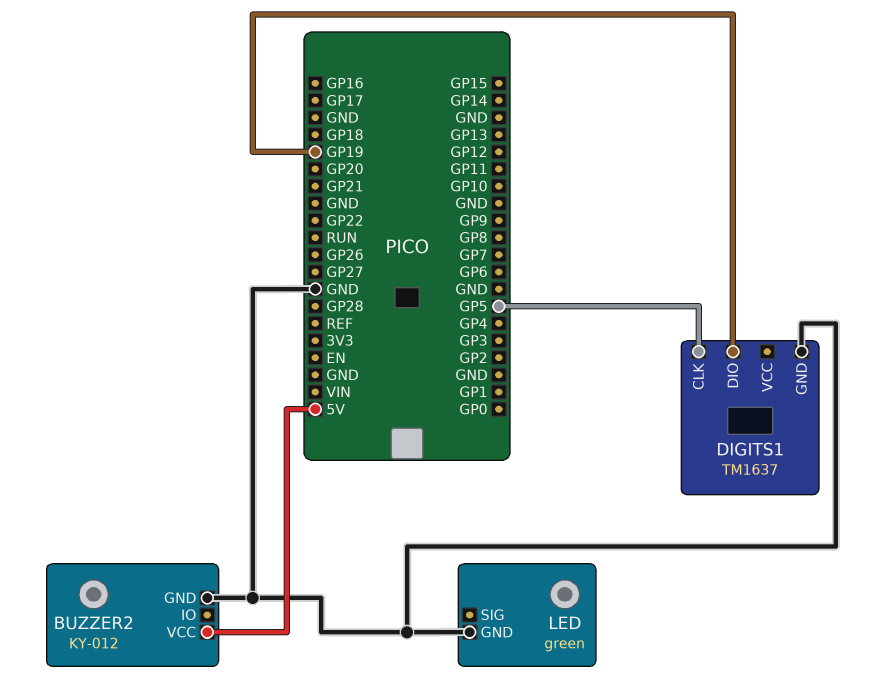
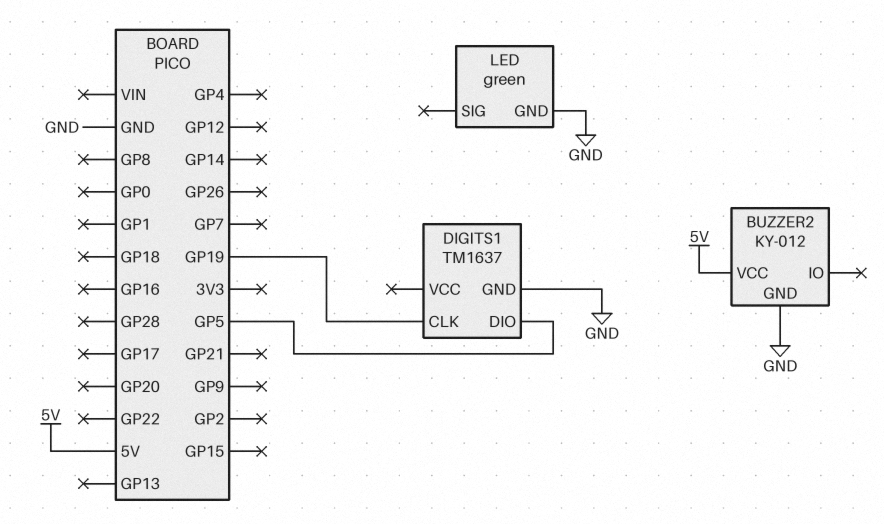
DIGITS1 pin CLK: GP5 -> GP19
DIGITS1 pin DIO: GP19 -> GP5

